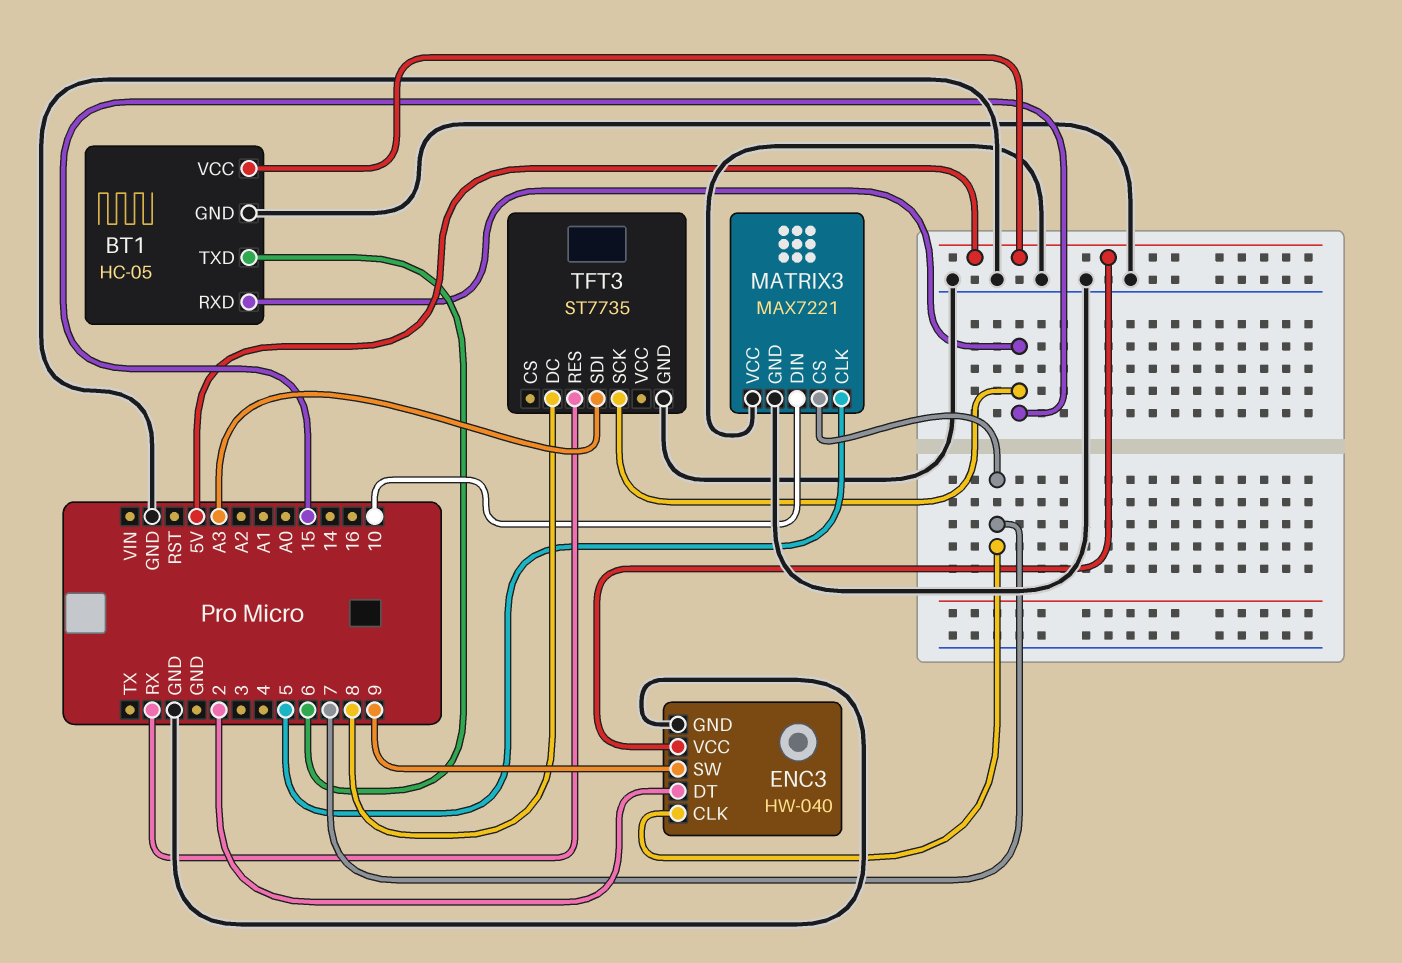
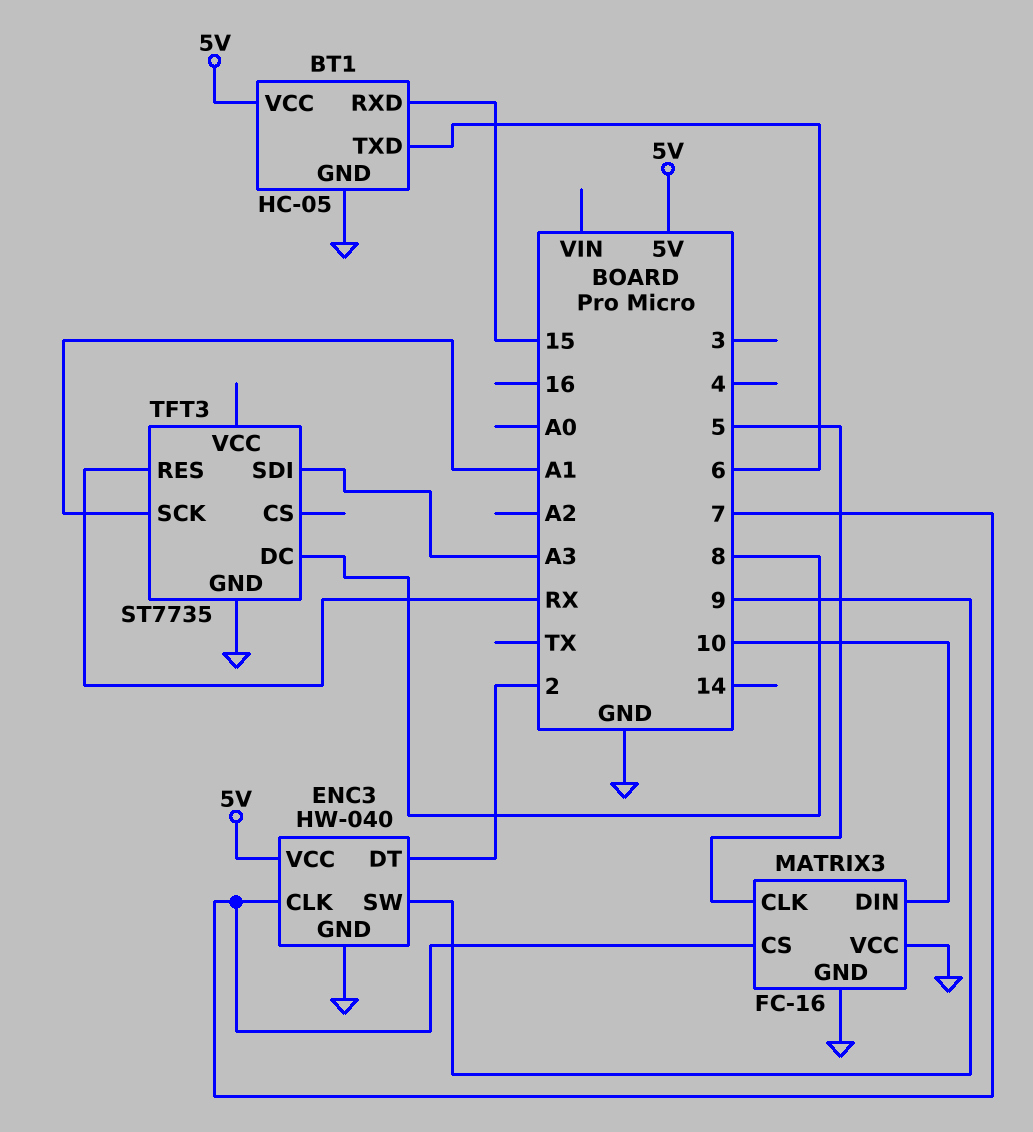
MATRIX3: MAX7221 -> FC-16
TFT3 pin SCK: 15 -> A1

